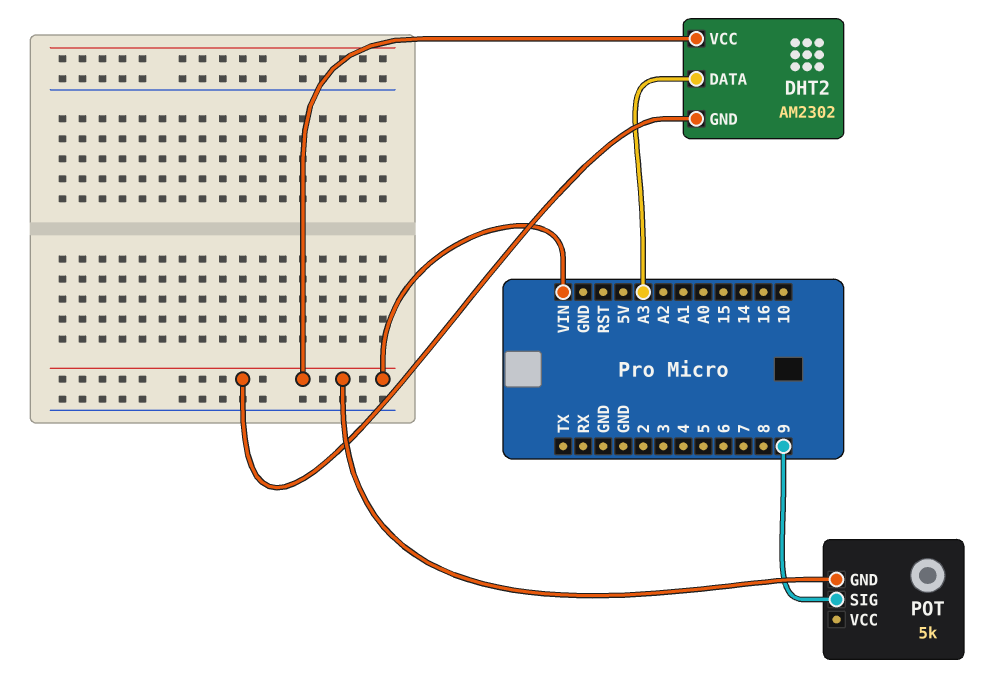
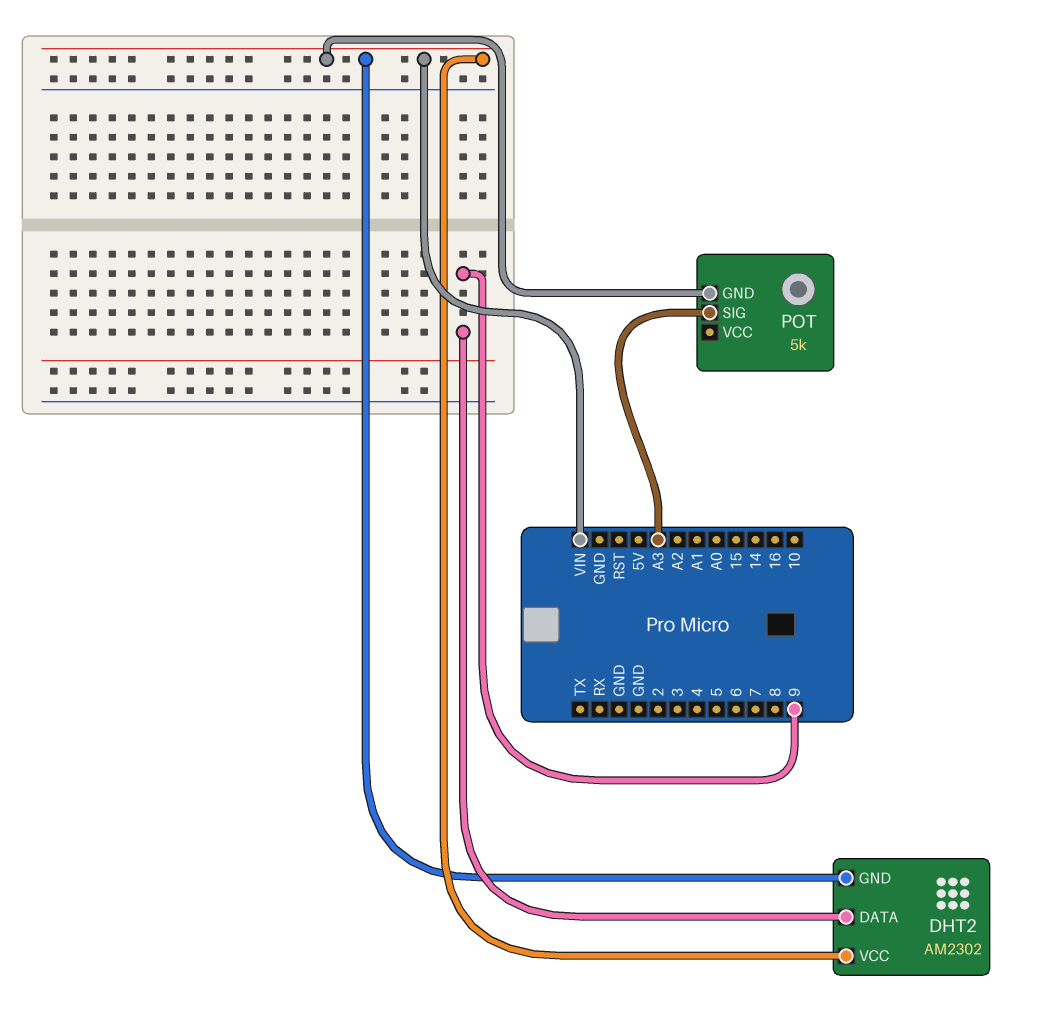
DHT2 pin DATA: A3 -> 9
POT pin SIG: 9 -> A3

